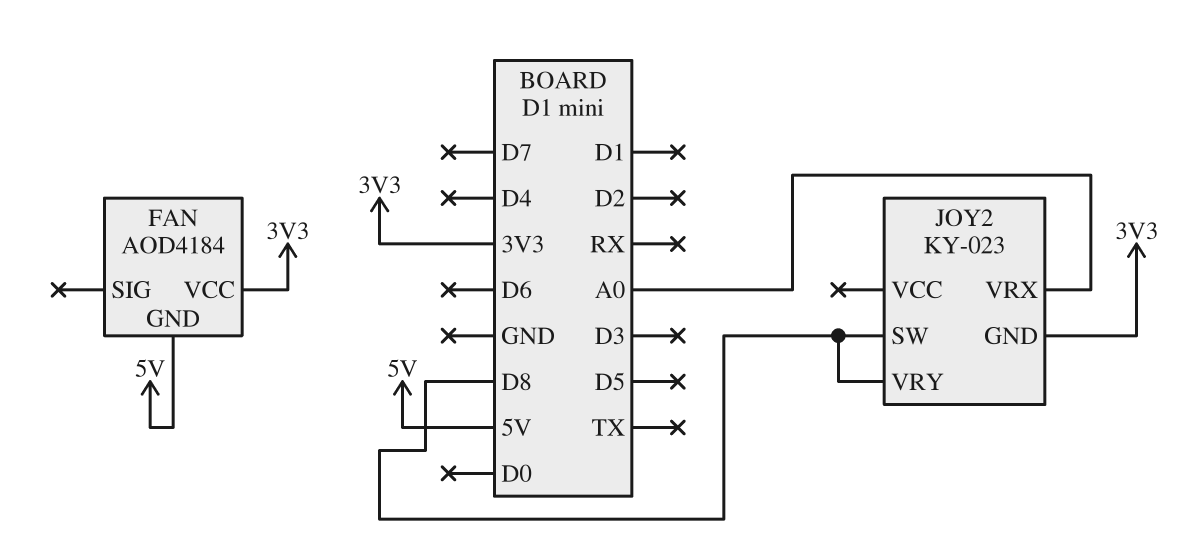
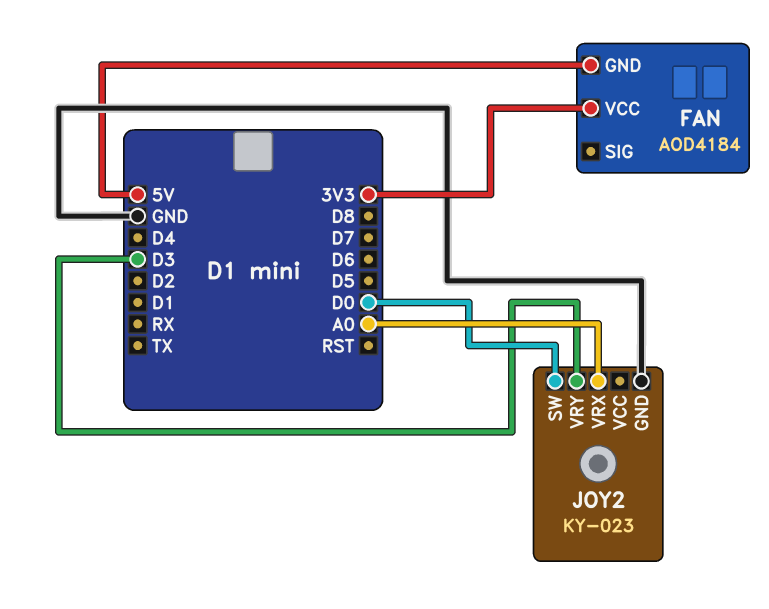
JOY2 pin GND: 3V3 -> GND
JOY2 pin SW: D8 -> D0
JOY2 pin VRY: D8 -> D3

